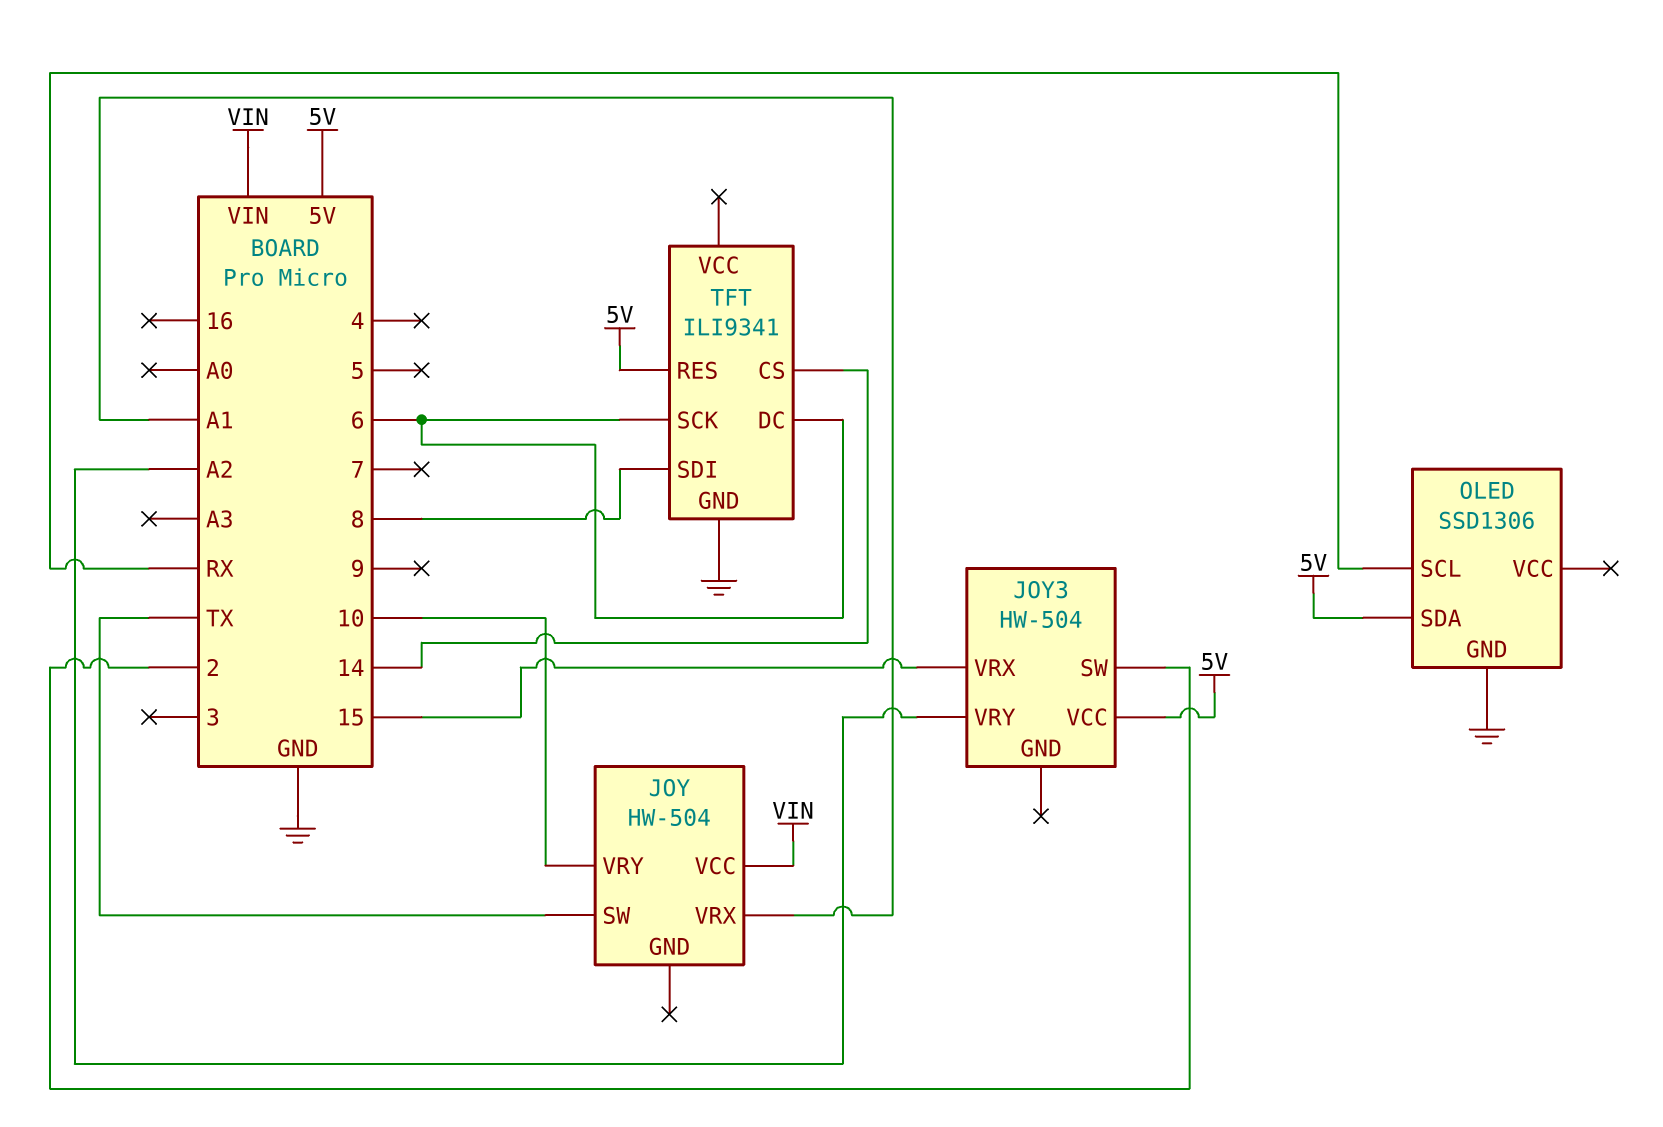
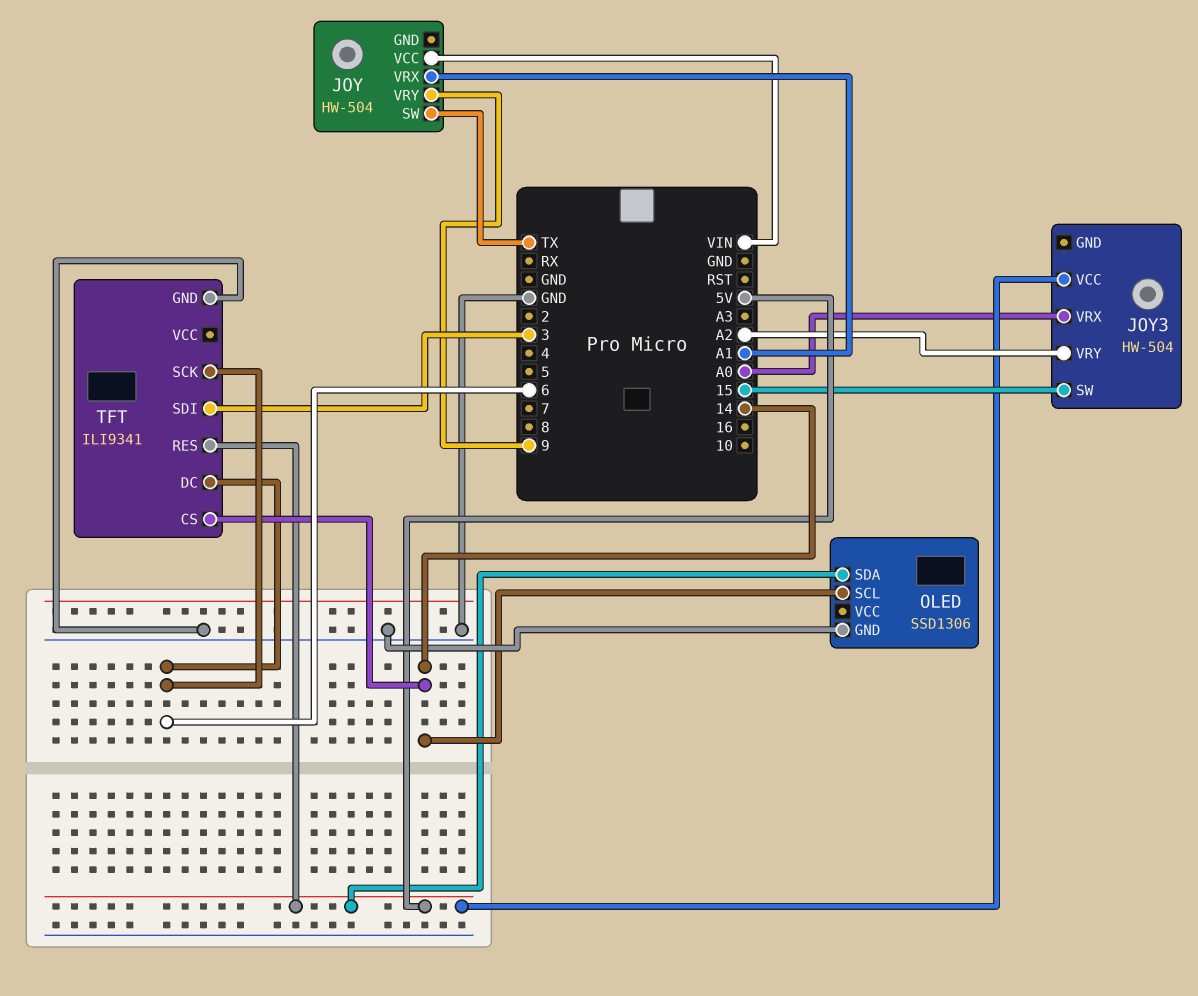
JOY pin VRY: 10 -> 9
JOY3 pin SW: 2 -> 15
JOY3 pin VRX: 15 -> A0
OLED pin SCL: RX -> 14
TFT pin SDI: 8 -> 3

